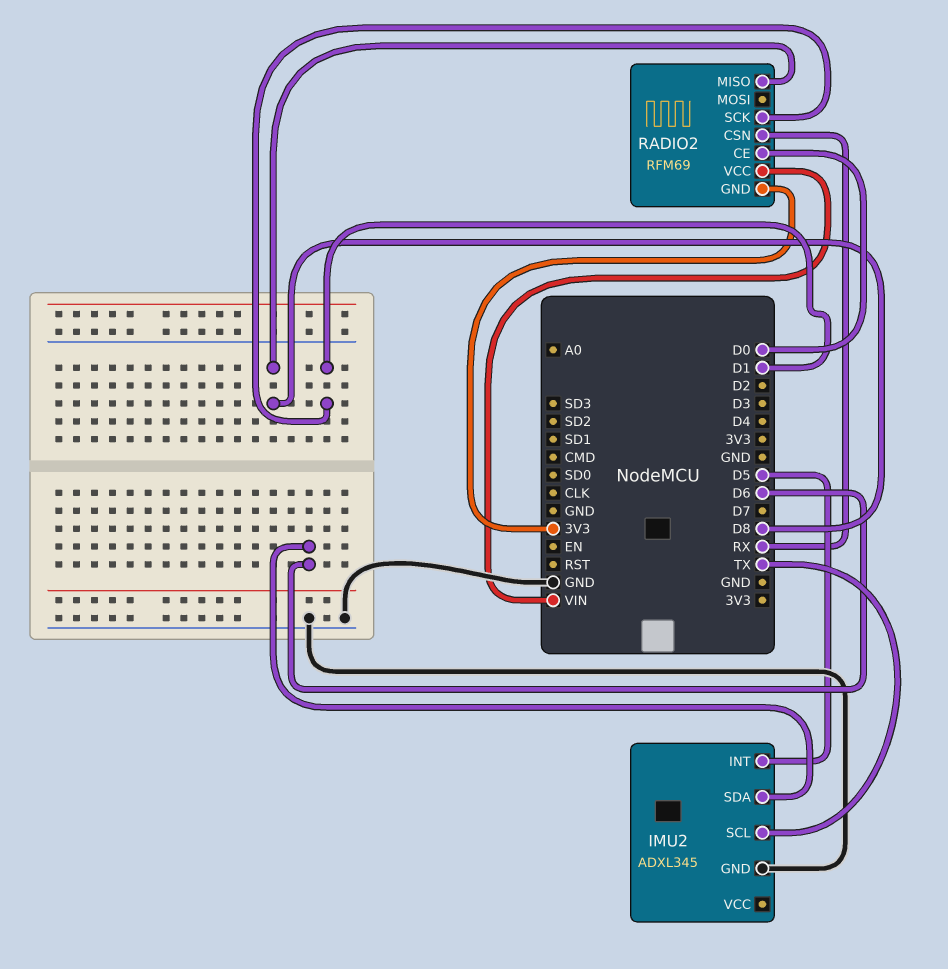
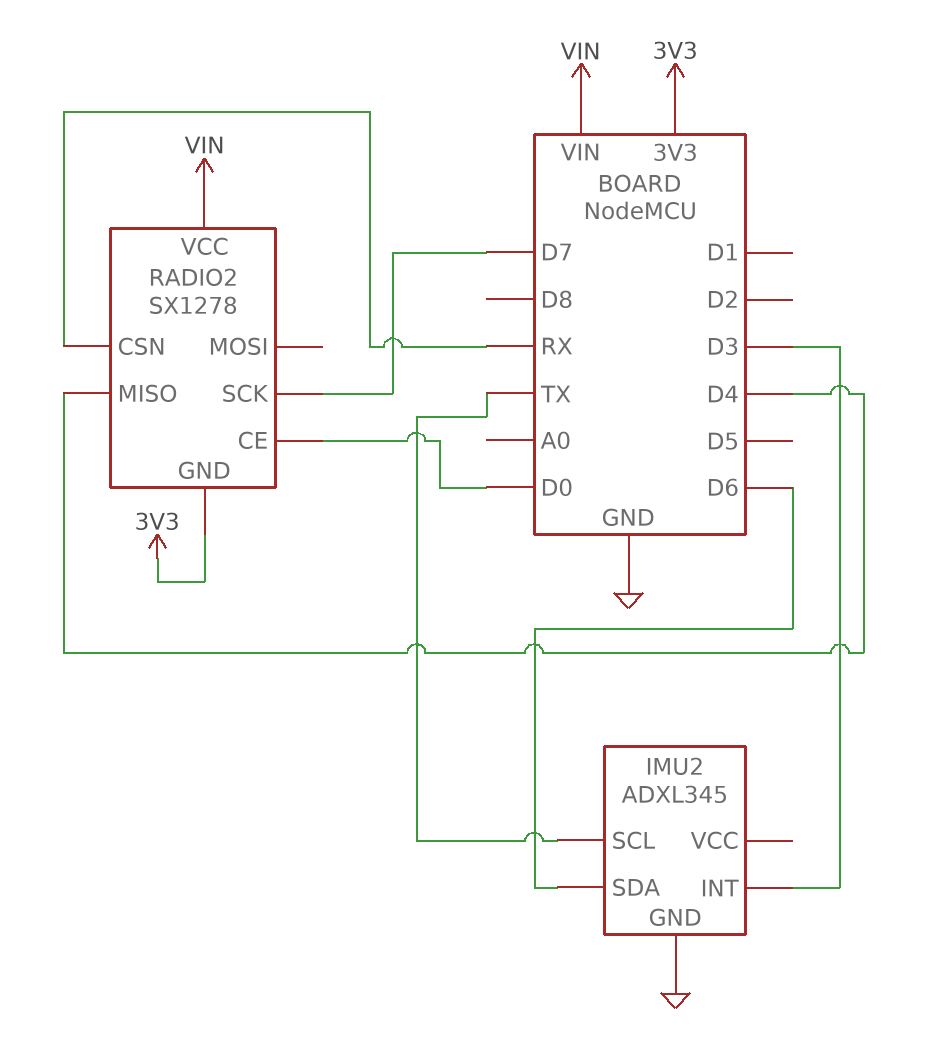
IMU2 pin INT: D5 -> D3
RADIO2: RFM69 -> SX1278
RADIO2 pin MISO: D8 -> D4
RADIO2 pin SCK: D1 -> D7

